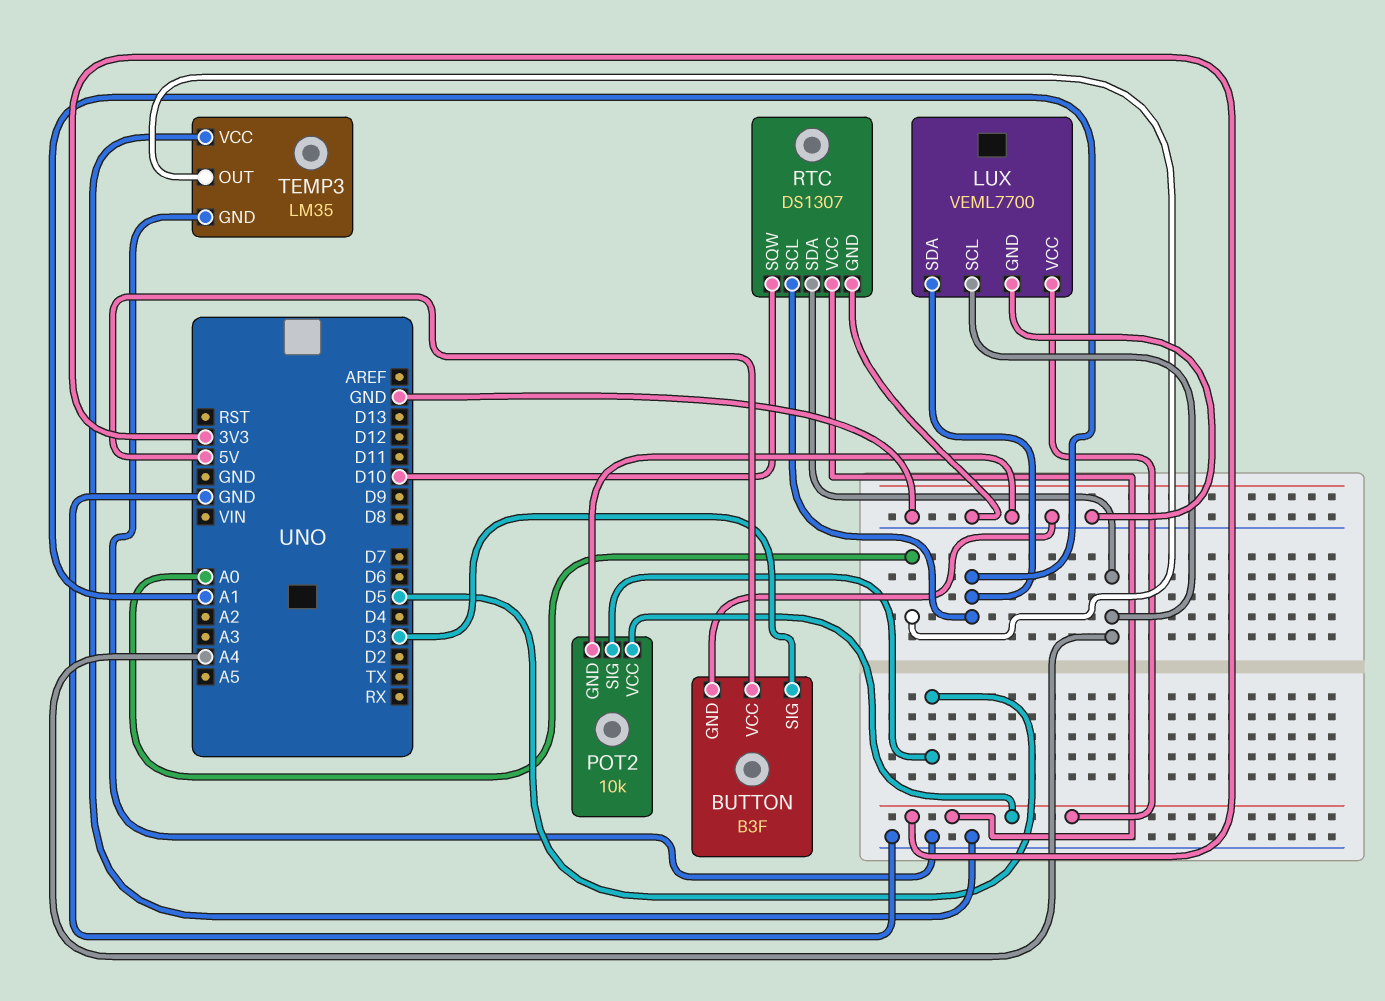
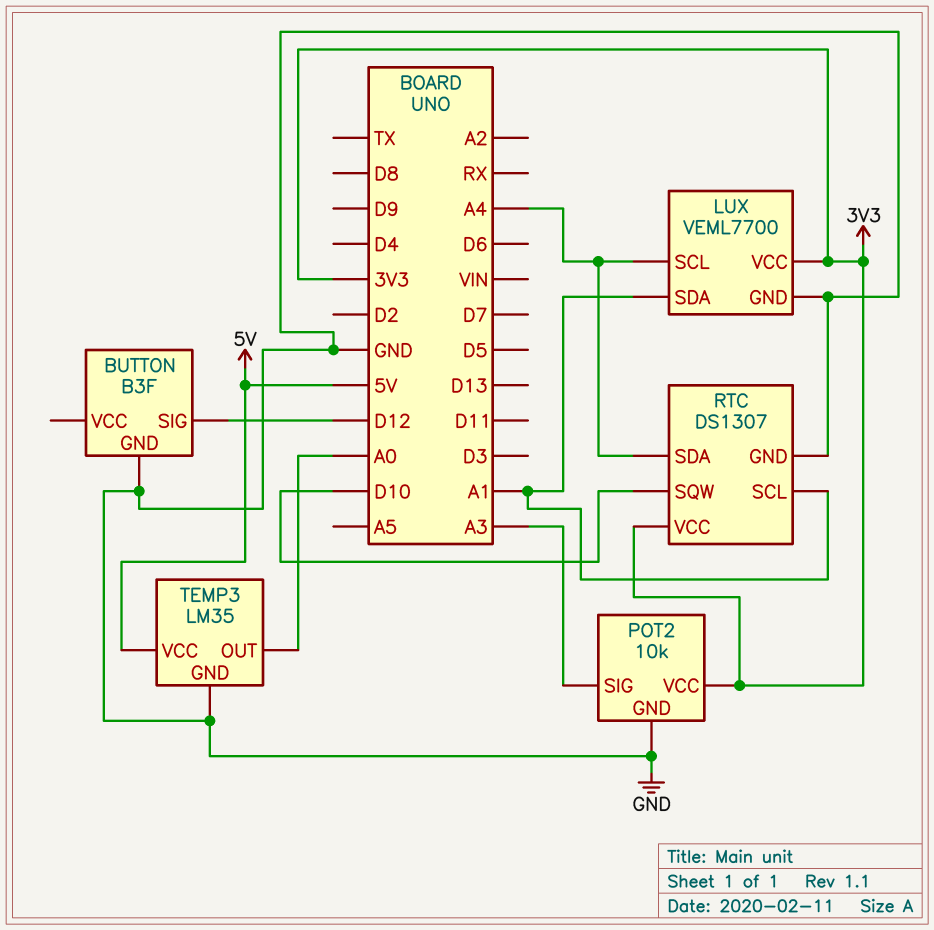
BUTTON pin SIG: D3 -> D12
BUTTON pin VCC: 5V -> none
POT2 pin SIG: D5 -> A3
TEMP3 pin VCC: GND -> 5V

